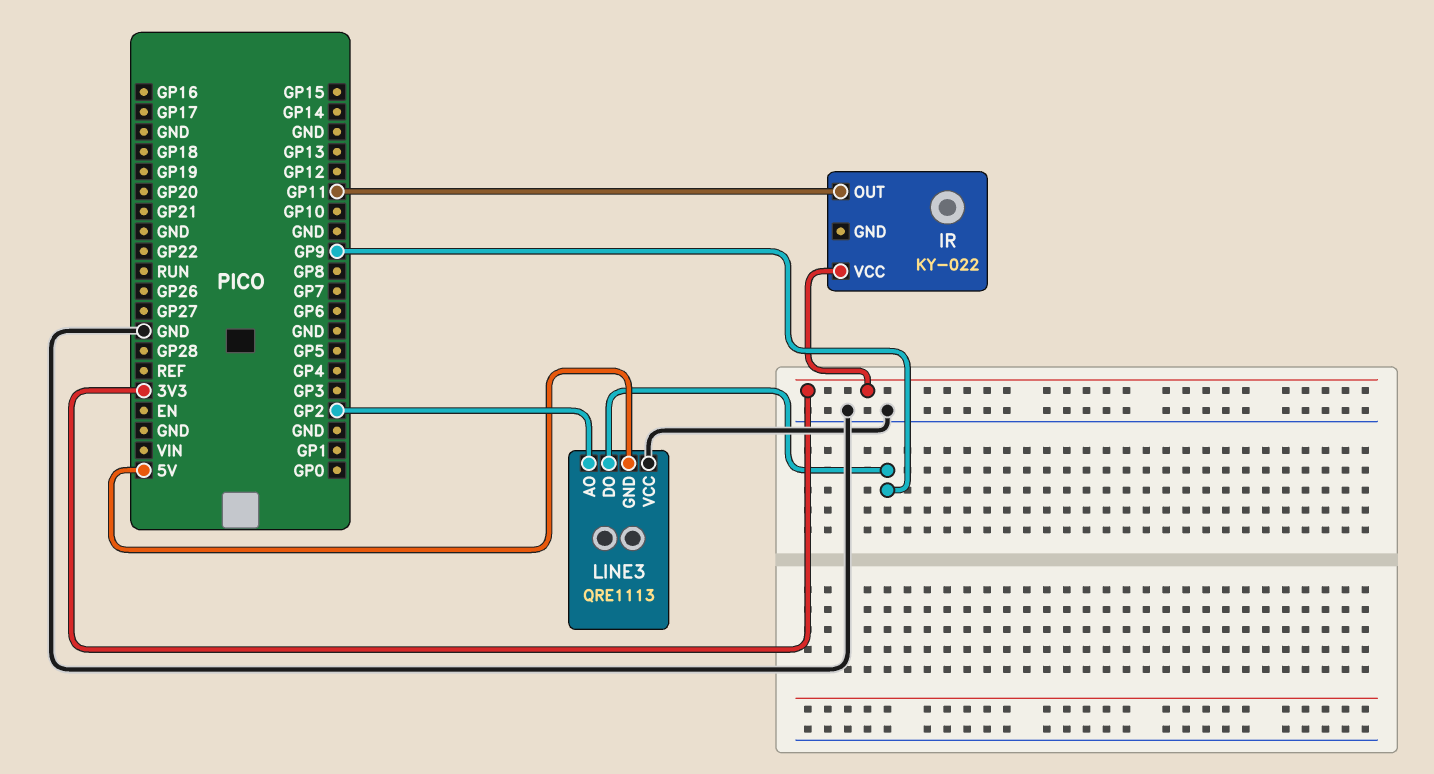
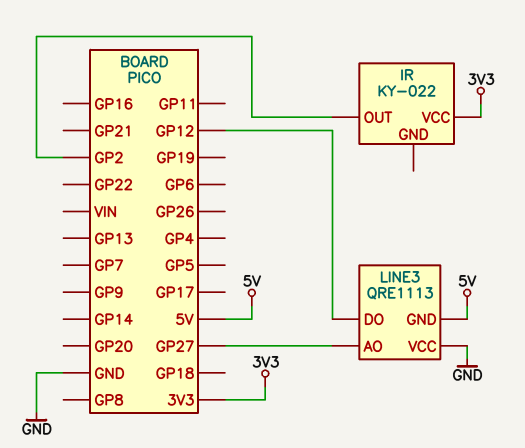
IR pin OUT: GP11 -> GP2
LINE3 pin AO: GP2 -> GP27
LINE3 pin DO: GP9 -> GP12

